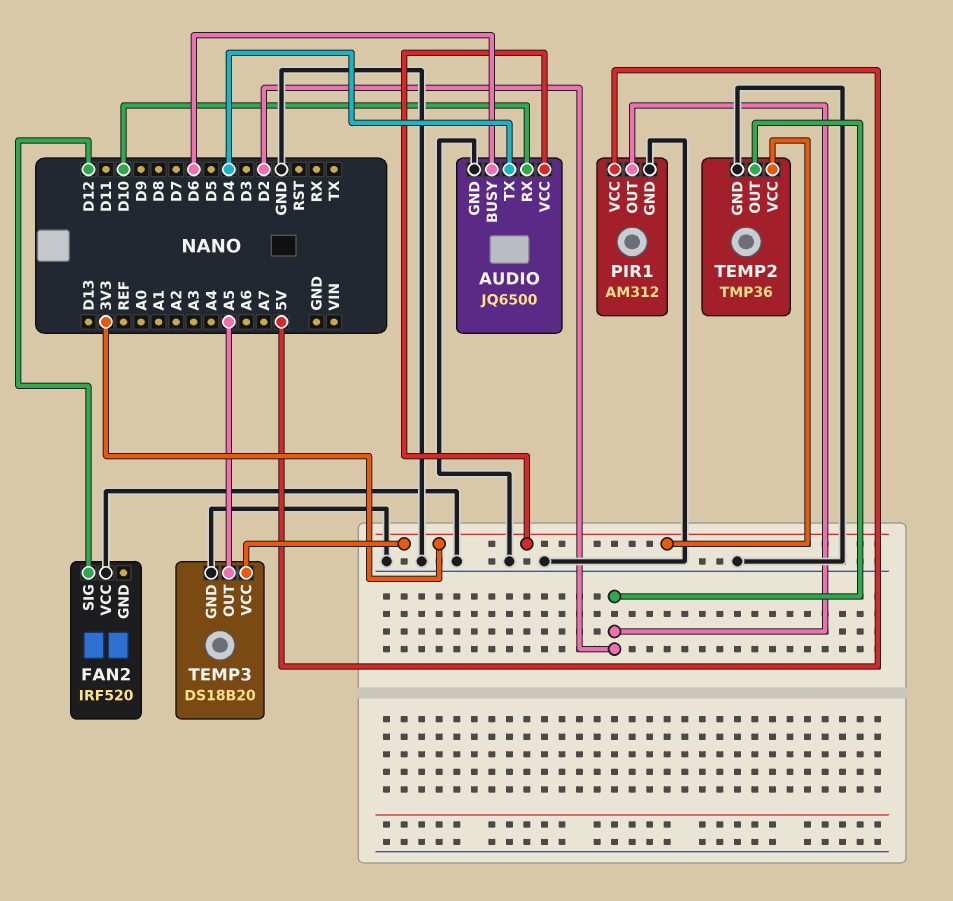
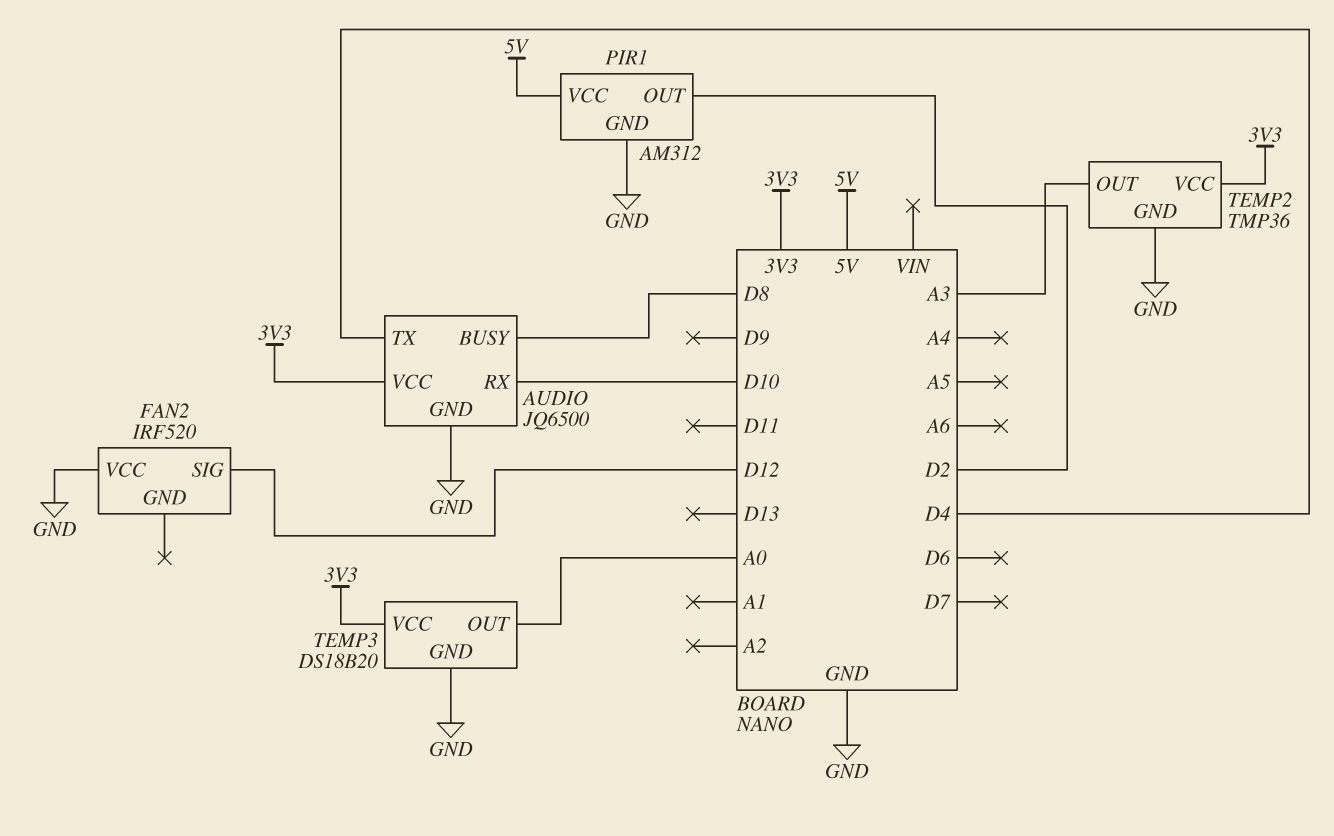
AUDIO pin BUSY: D6 -> D8
TEMP2 pin OUT: D2 -> A3
TEMP3 pin OUT: A5 -> A0

